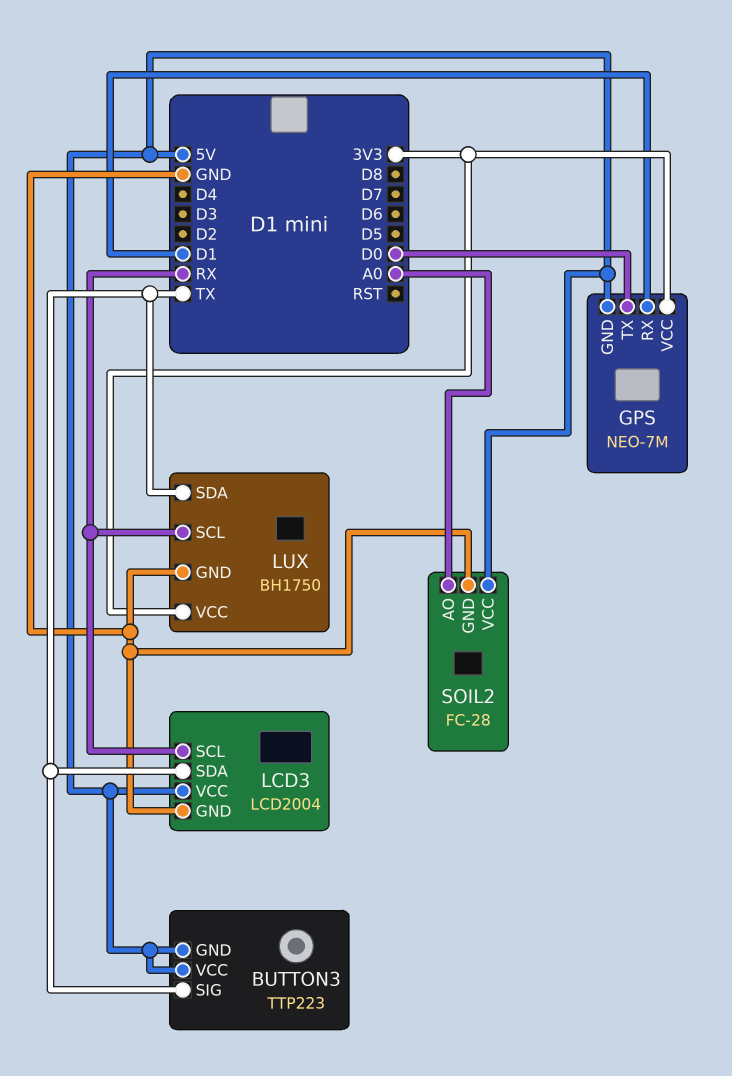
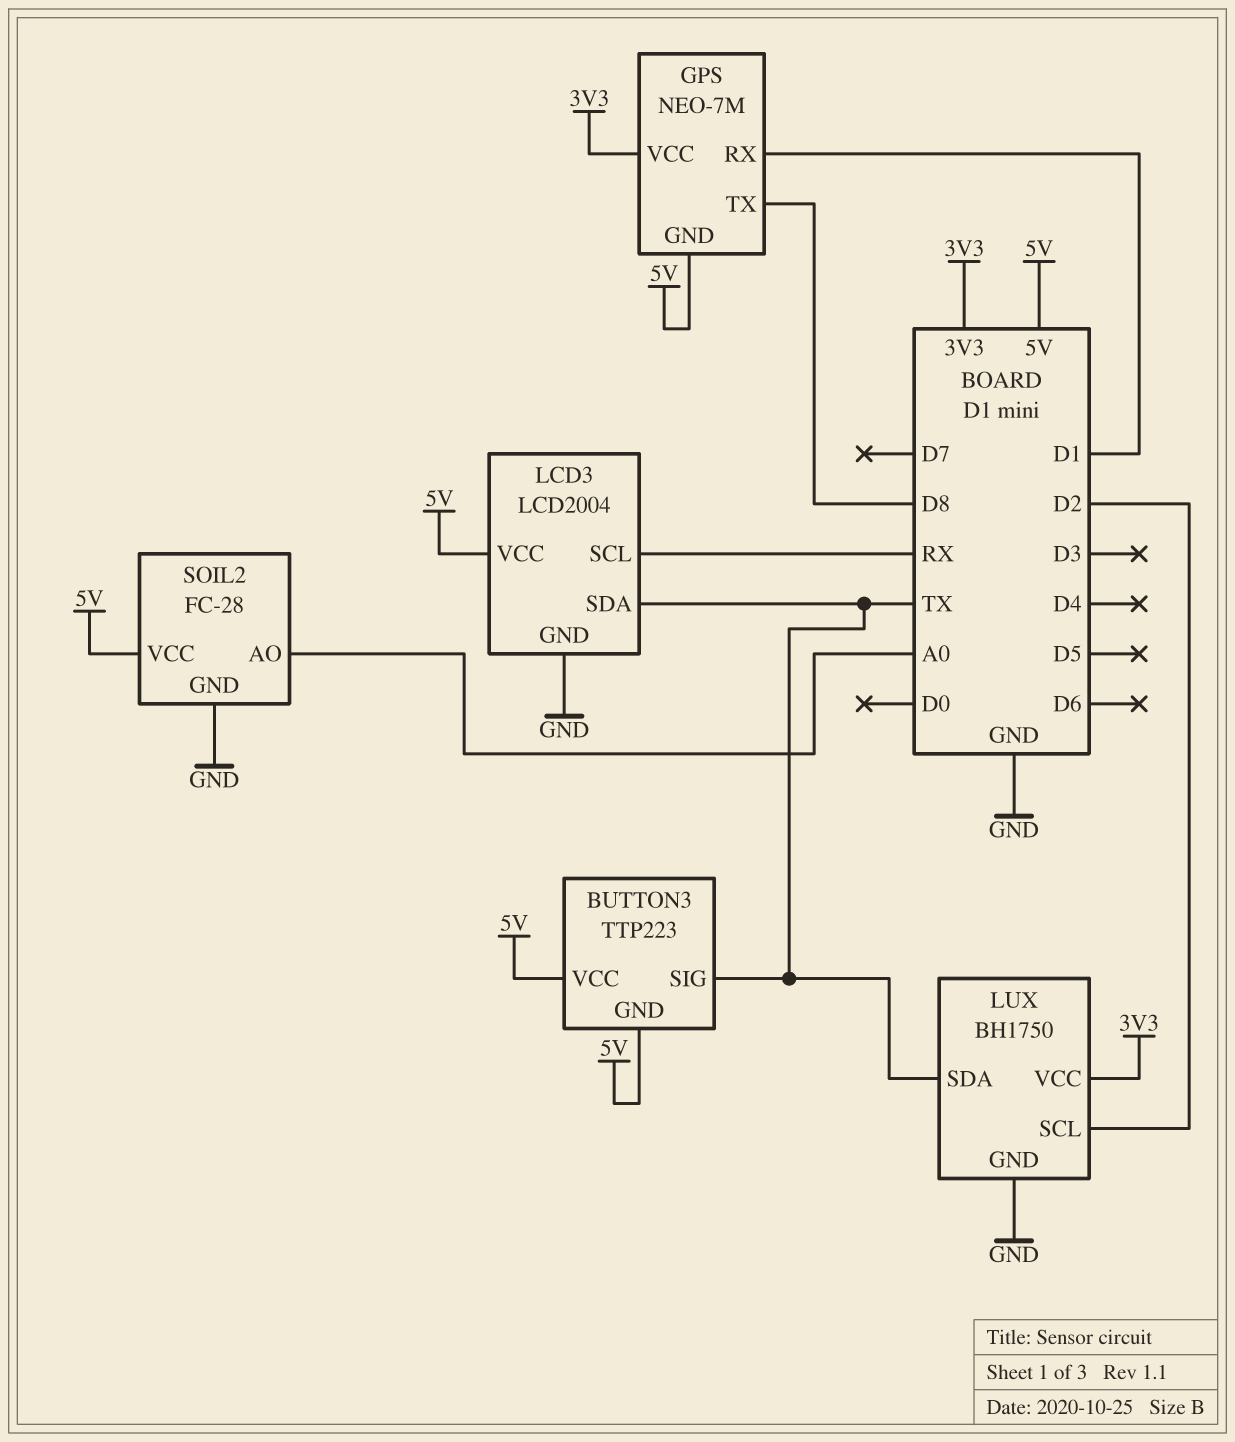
GPS pin TX: D0 -> D8
LUX pin SCL: RX -> D2

